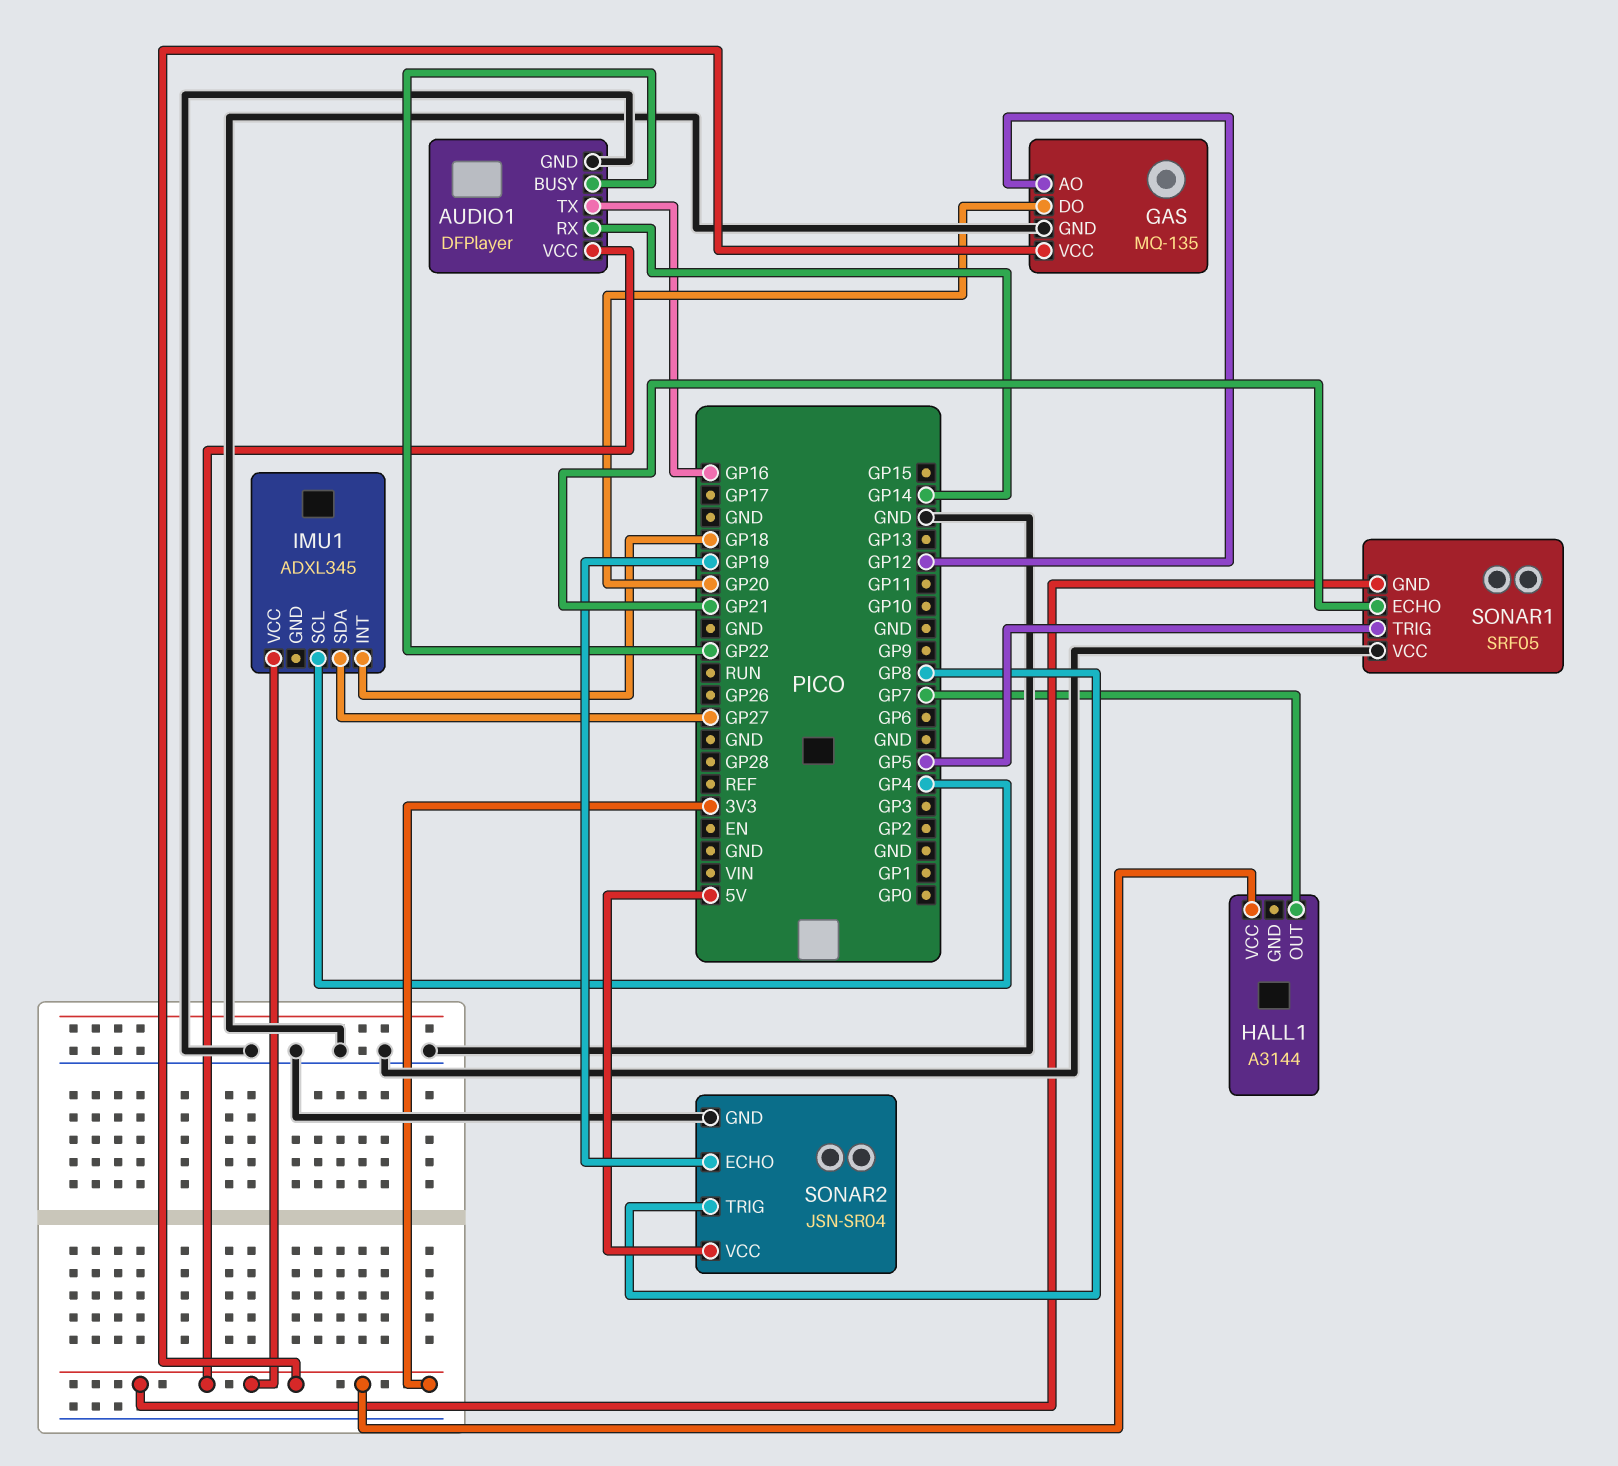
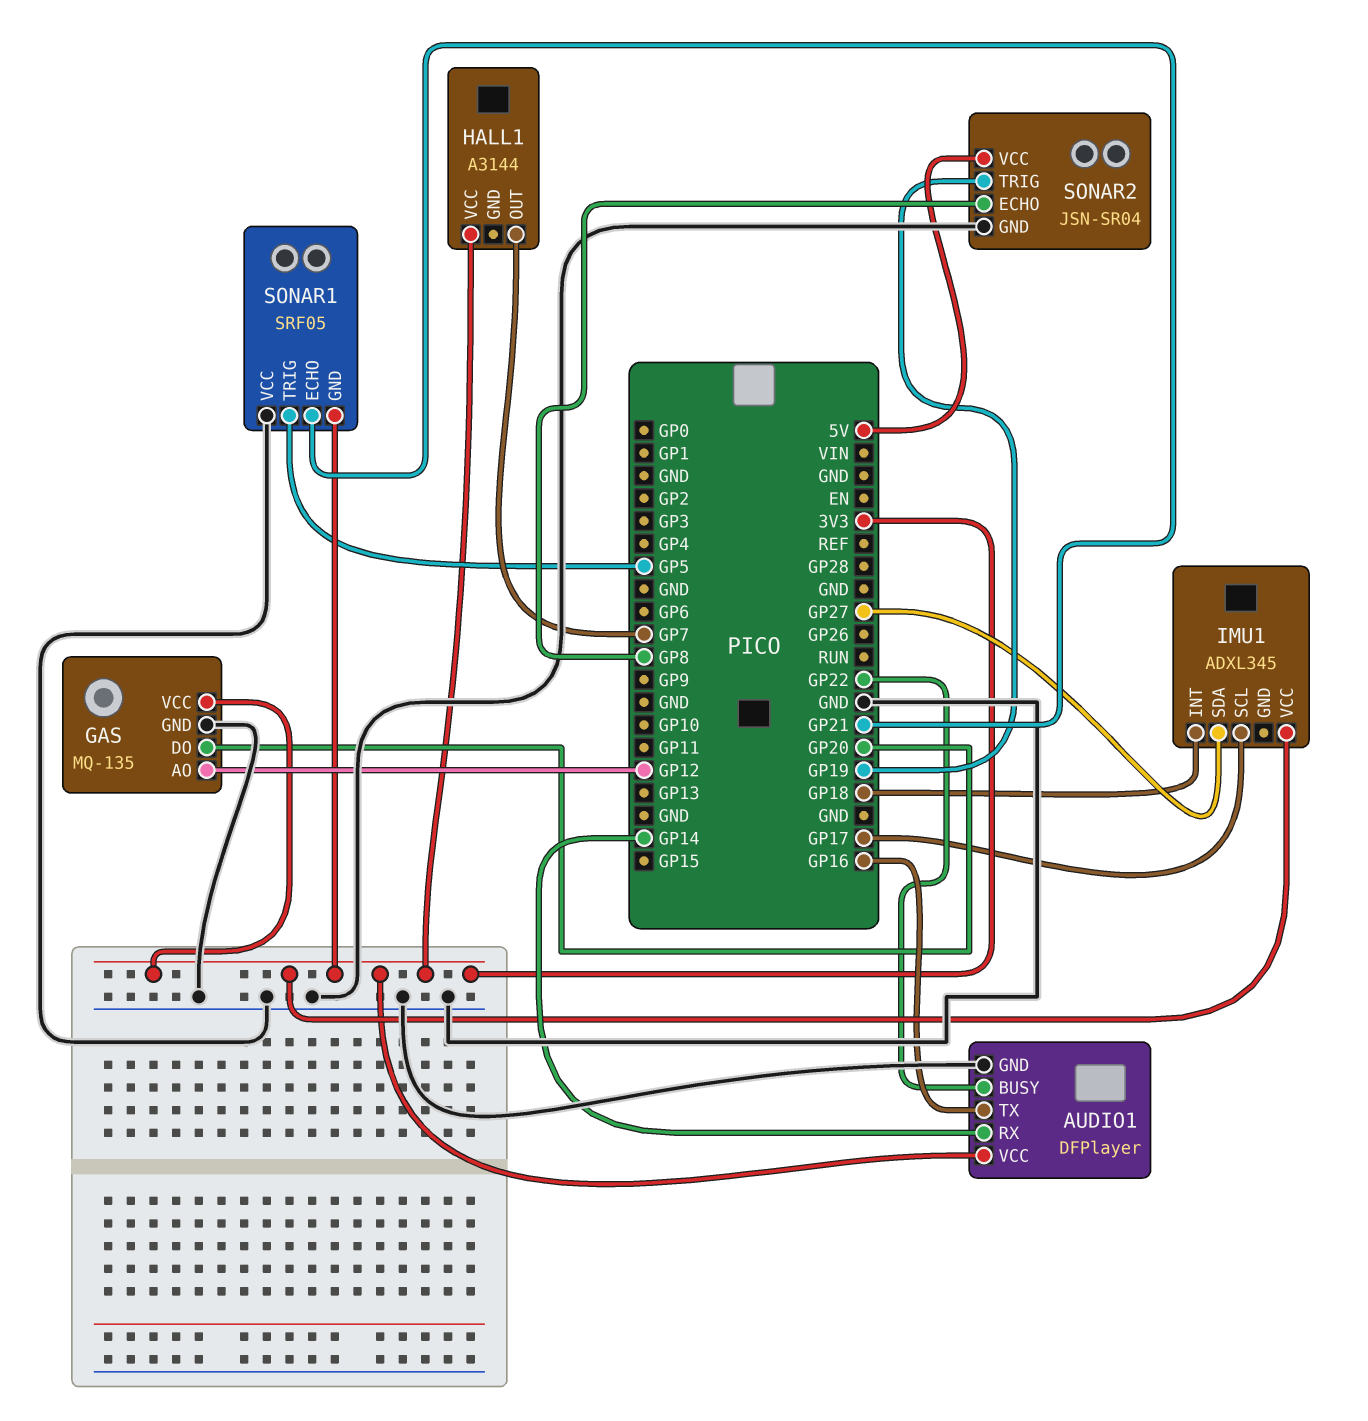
IMU1 pin SCL: GP4 -> GP17
SONAR2 pin ECHO: GP19 -> GP8
SONAR2 pin TRIG: GP8 -> GP19

